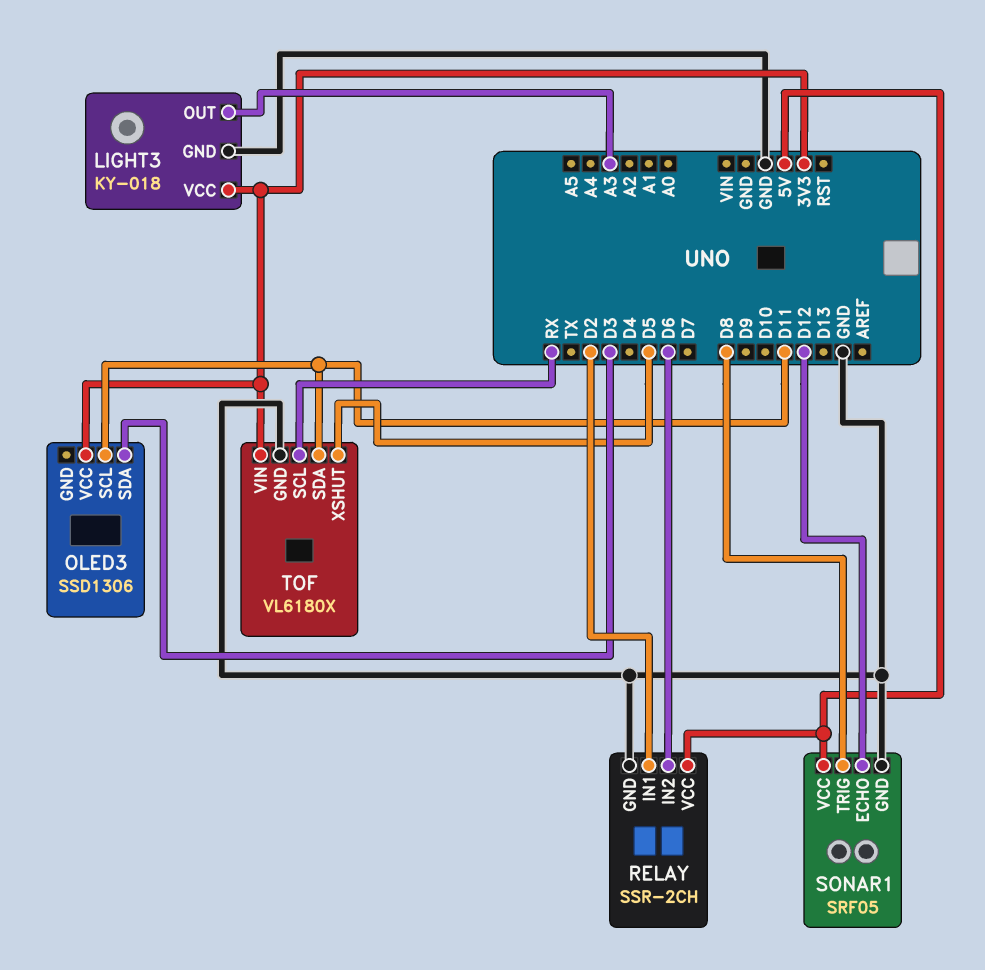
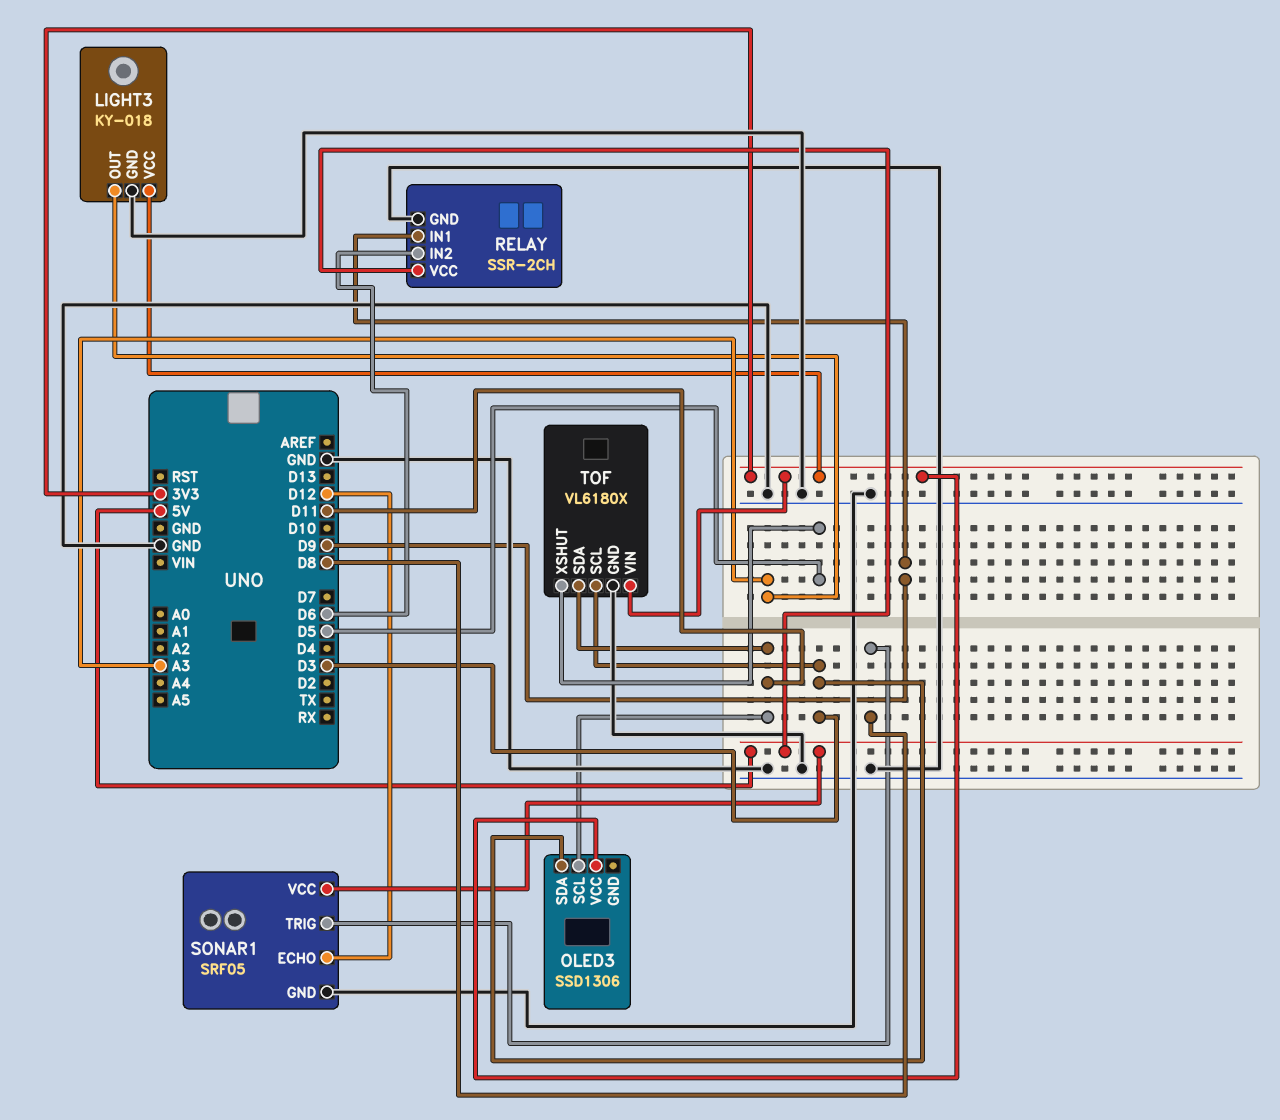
RELAY pin IN1: D2 -> D9
TOF pin SCL: RX -> D3

